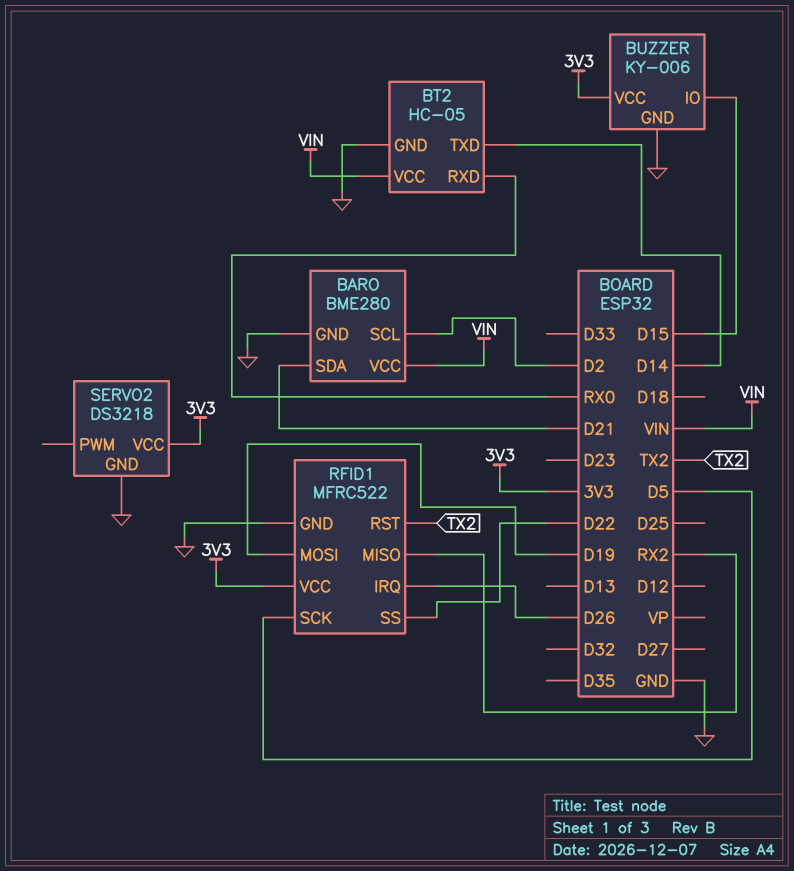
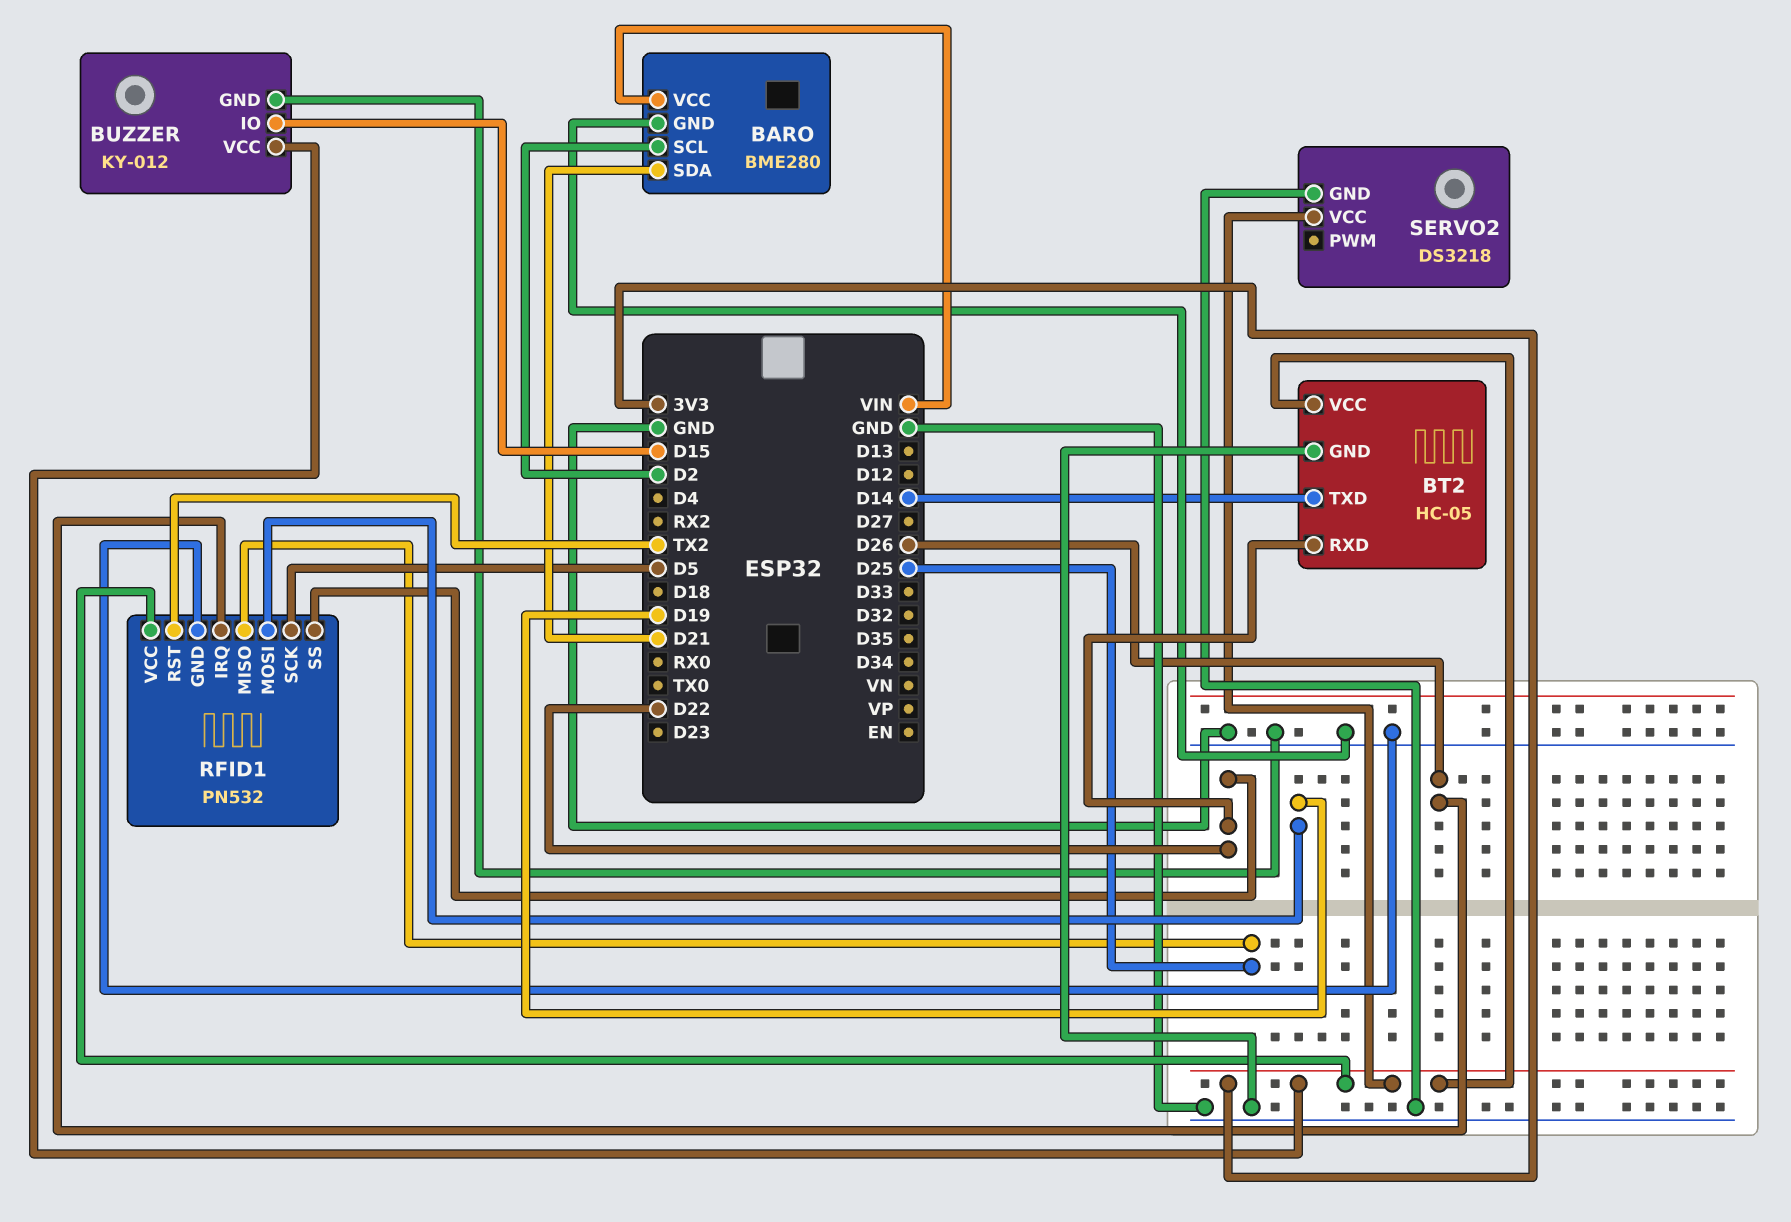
BT2 pin RXD: RX0 -> D22
BT2 pin VCC: VIN -> 3V3
BUZZER: KY-006 -> KY-012
RFID1: MFRC522 -> PN532
RFID1 pin MISO: RX2 -> D25

